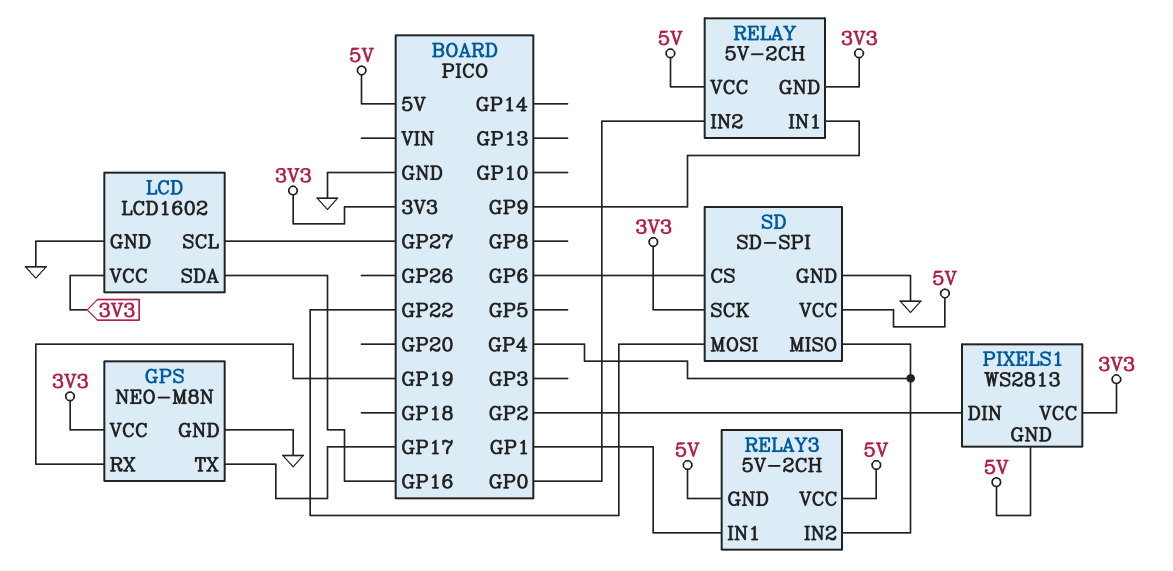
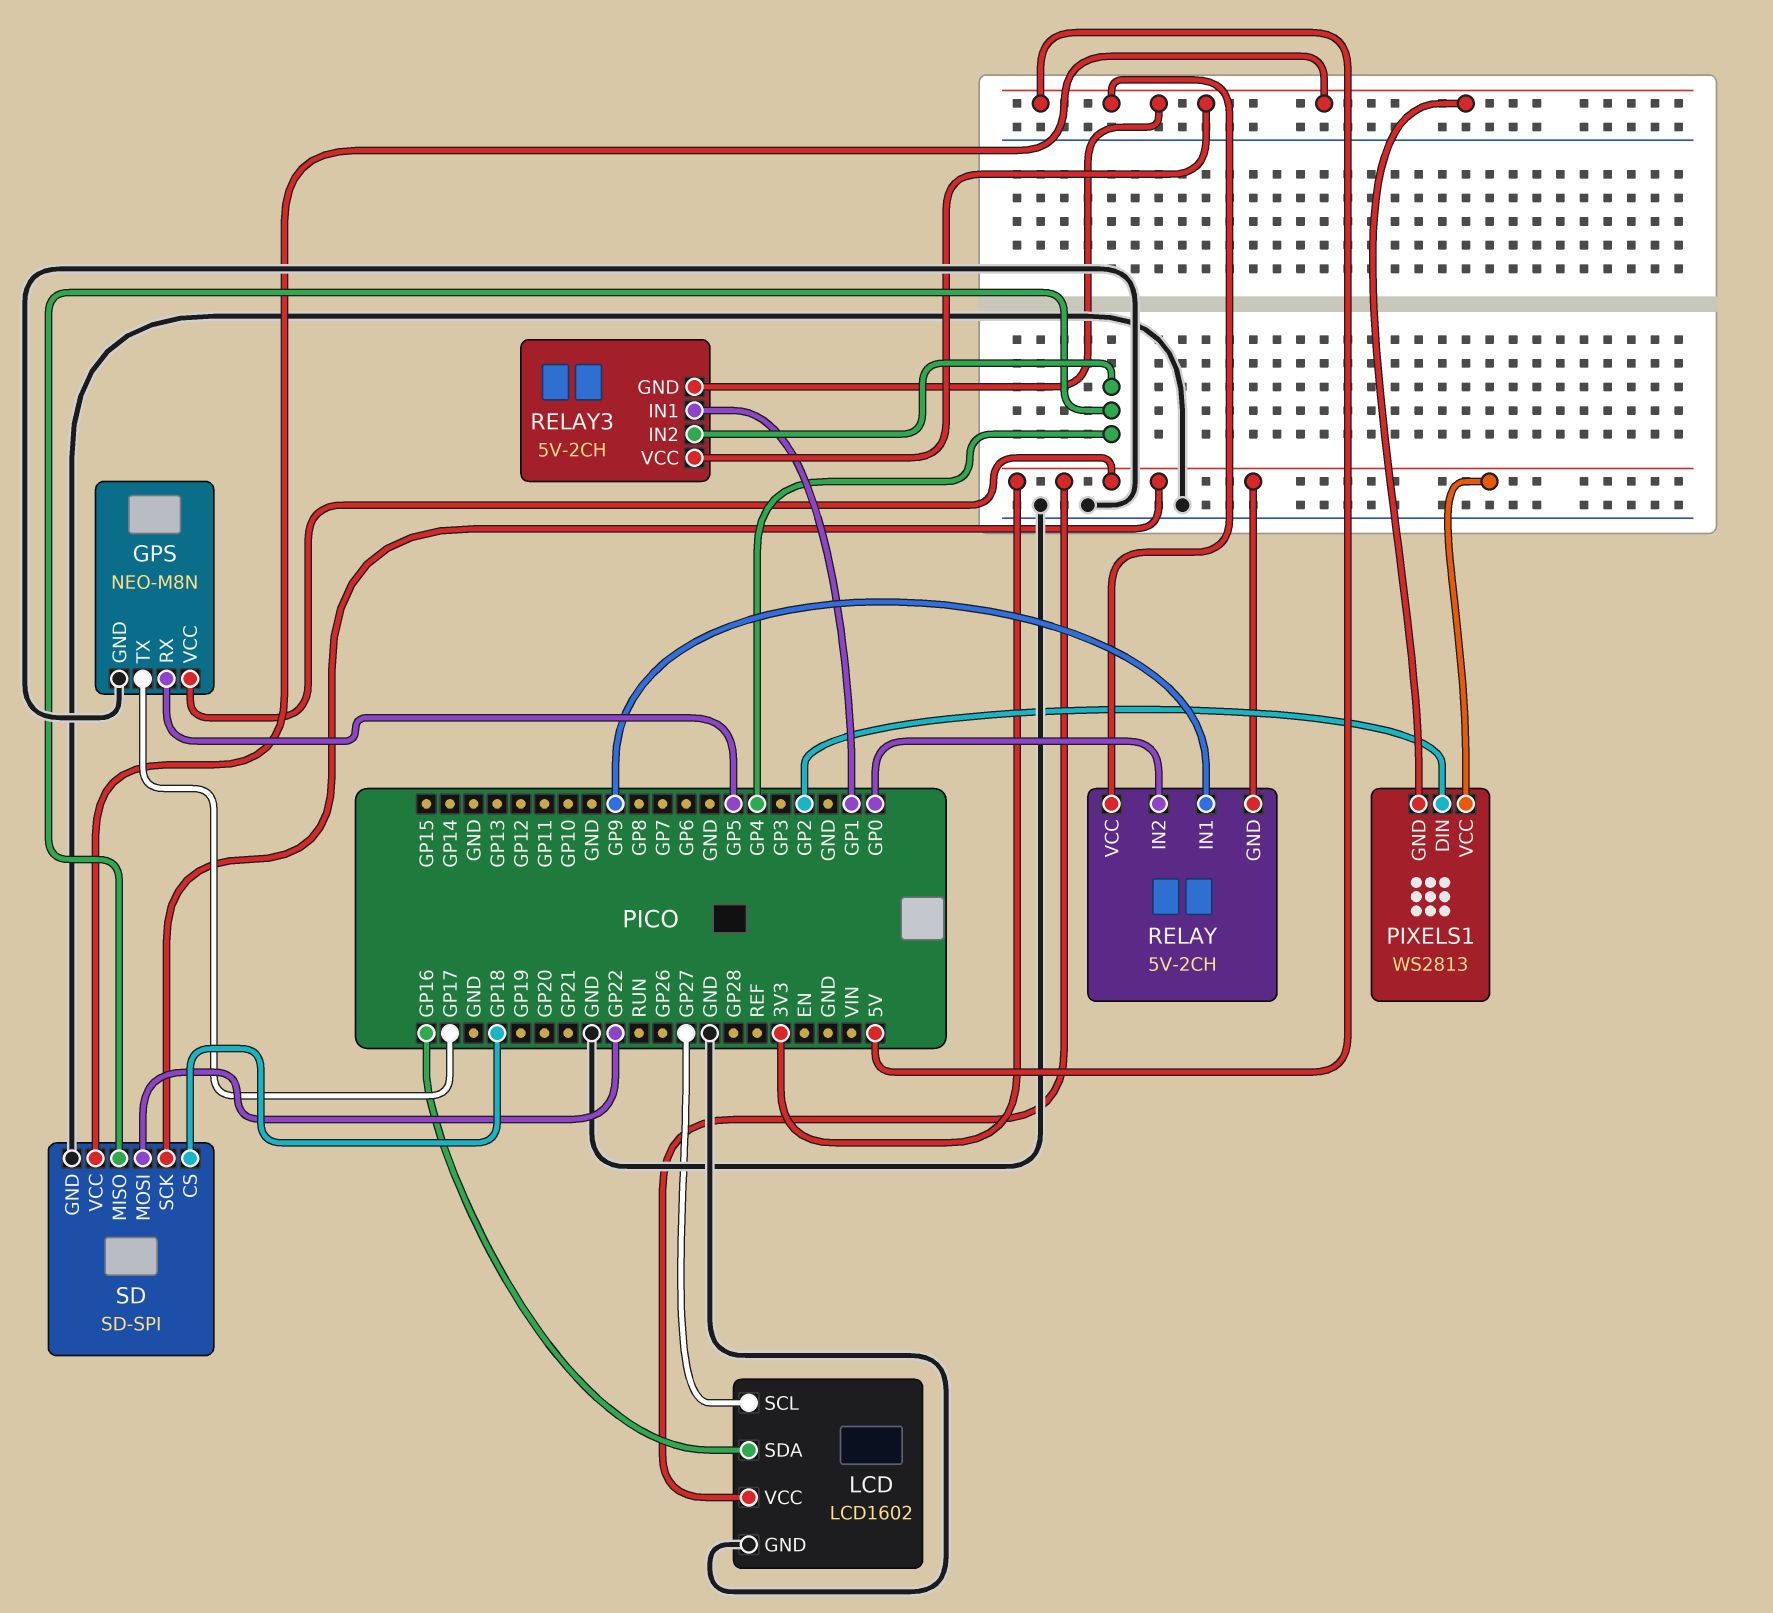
GPS pin RX: GP19 -> GP5
SD pin CS: GP6 -> GP18

